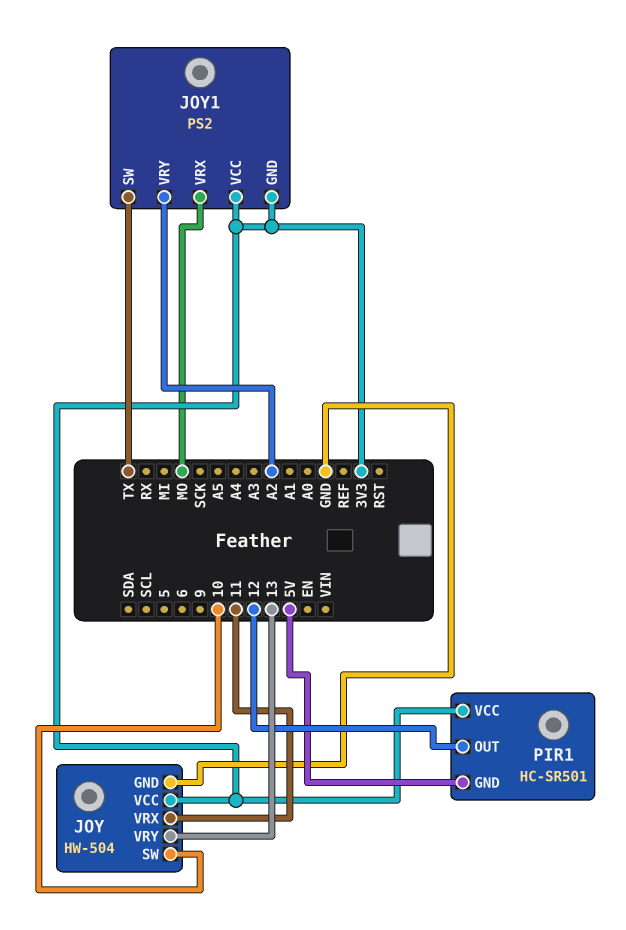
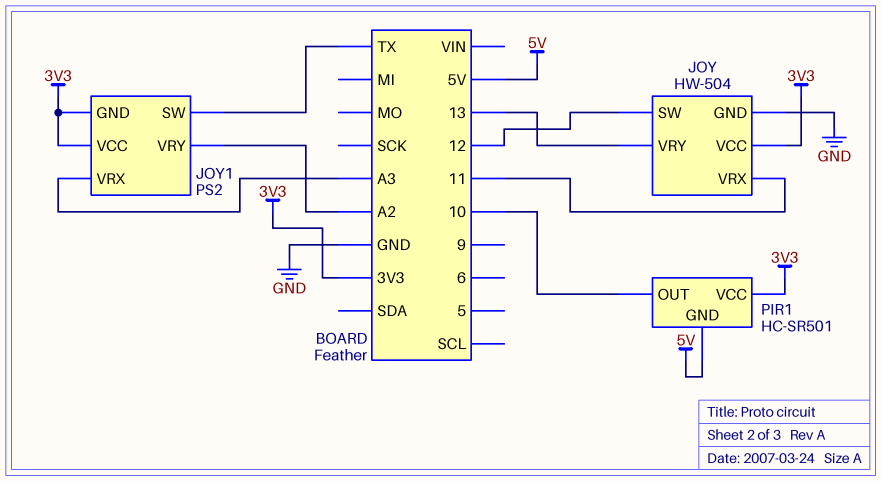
JOY pin SW: 10 -> 12
JOY1 pin VRX: MO -> A3
PIR1 pin OUT: 12 -> 10

